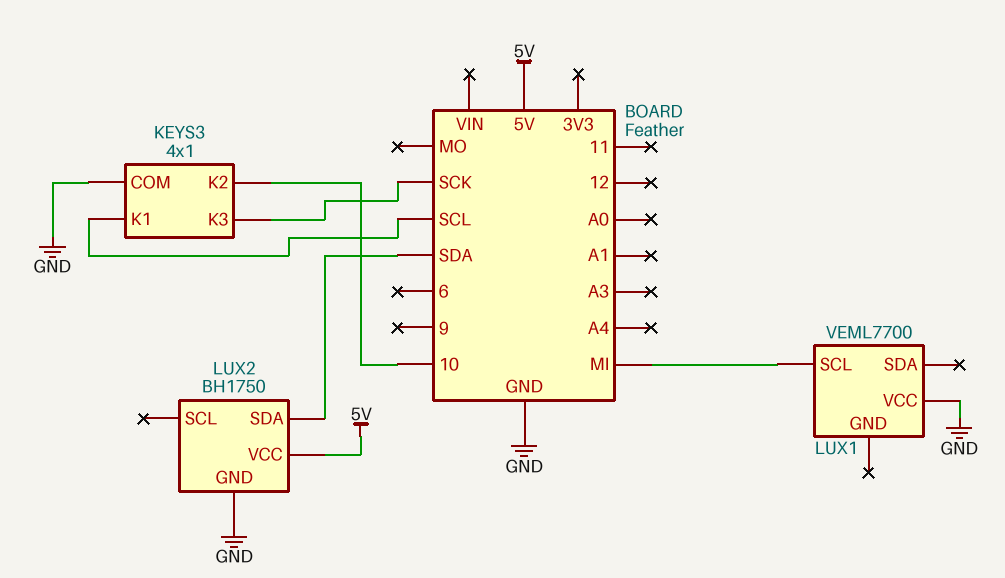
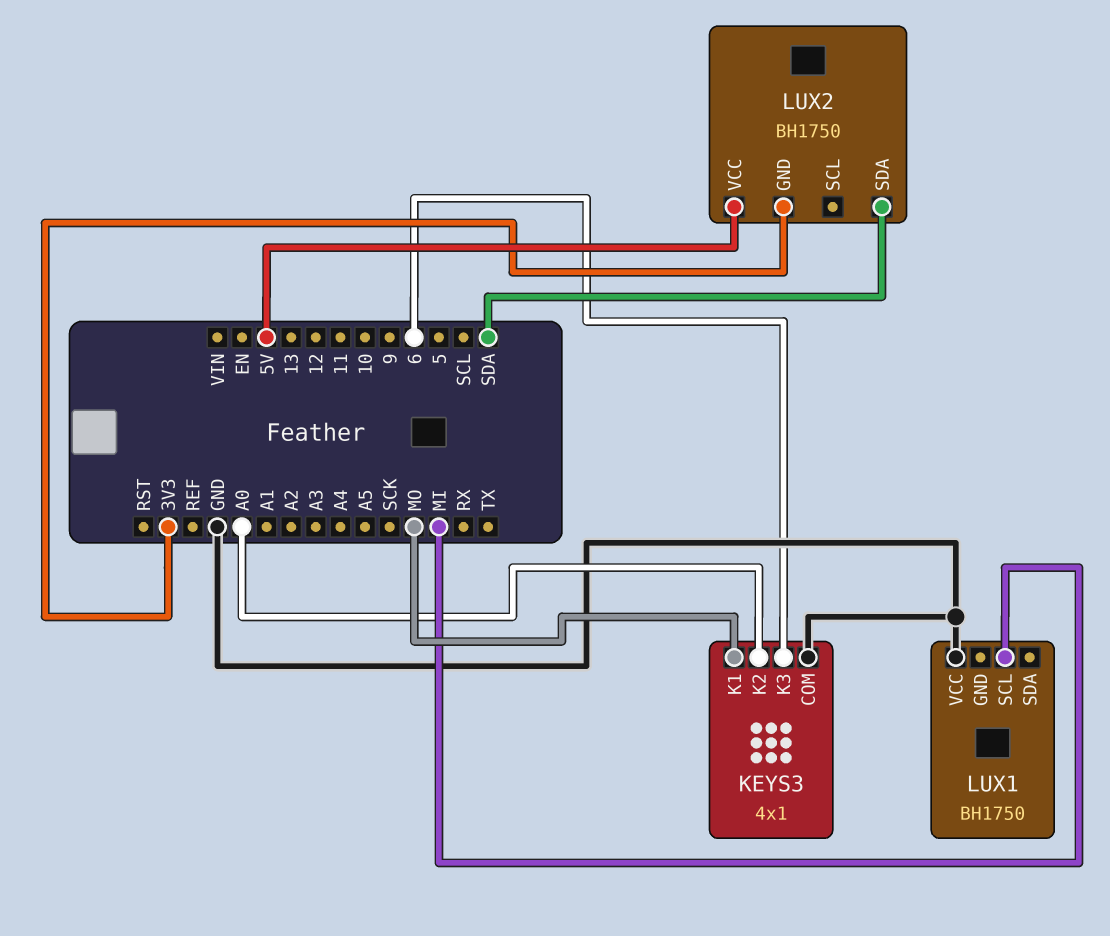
KEYS3 pin K1: SCL -> MO
KEYS3 pin K2: 10 -> A0
KEYS3 pin K3: SCK -> 6
LUX1: VEML7700 -> BH1750
LUX2 pin GND: GND -> 3V3

